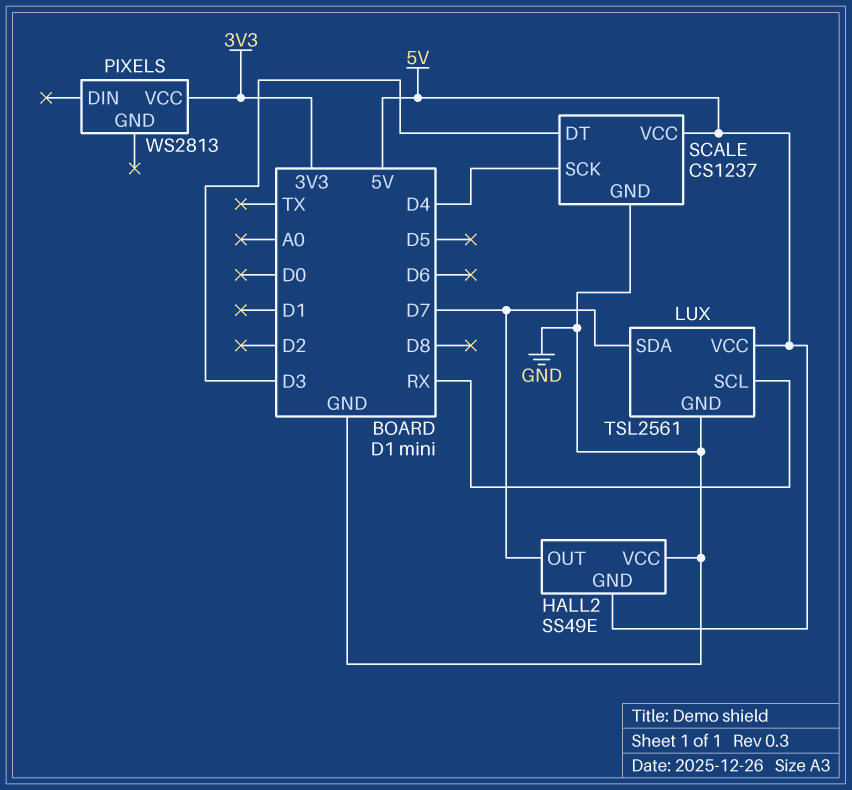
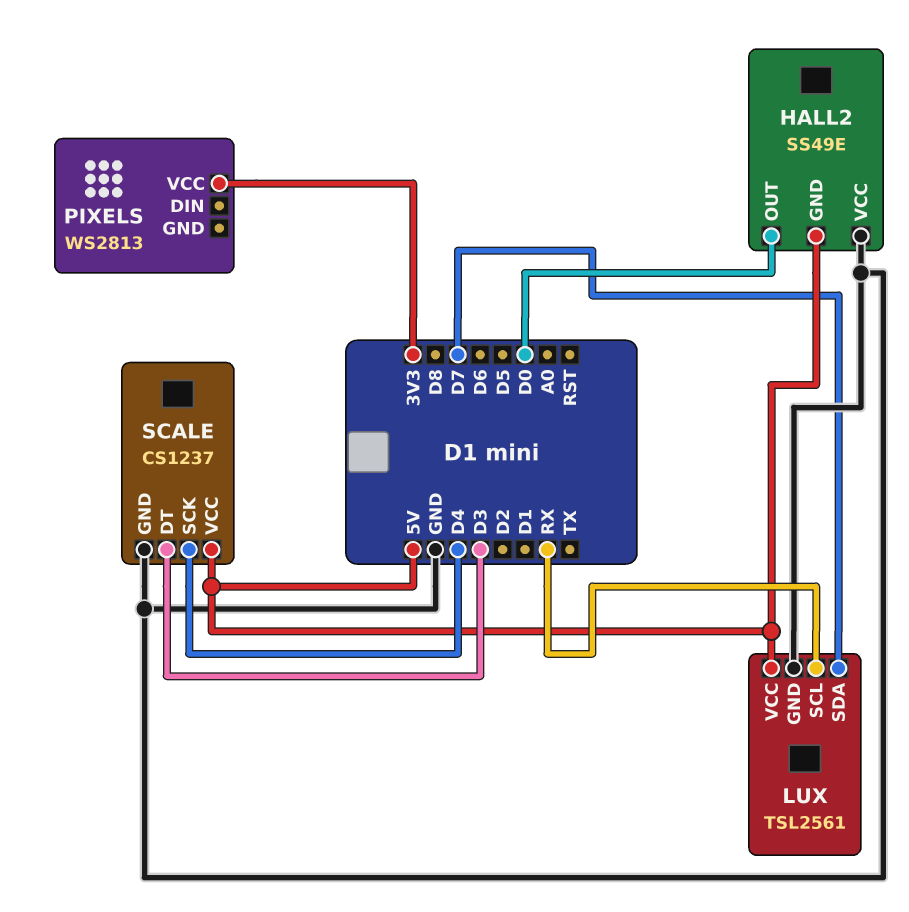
HALL2 pin OUT: D7 -> D0

